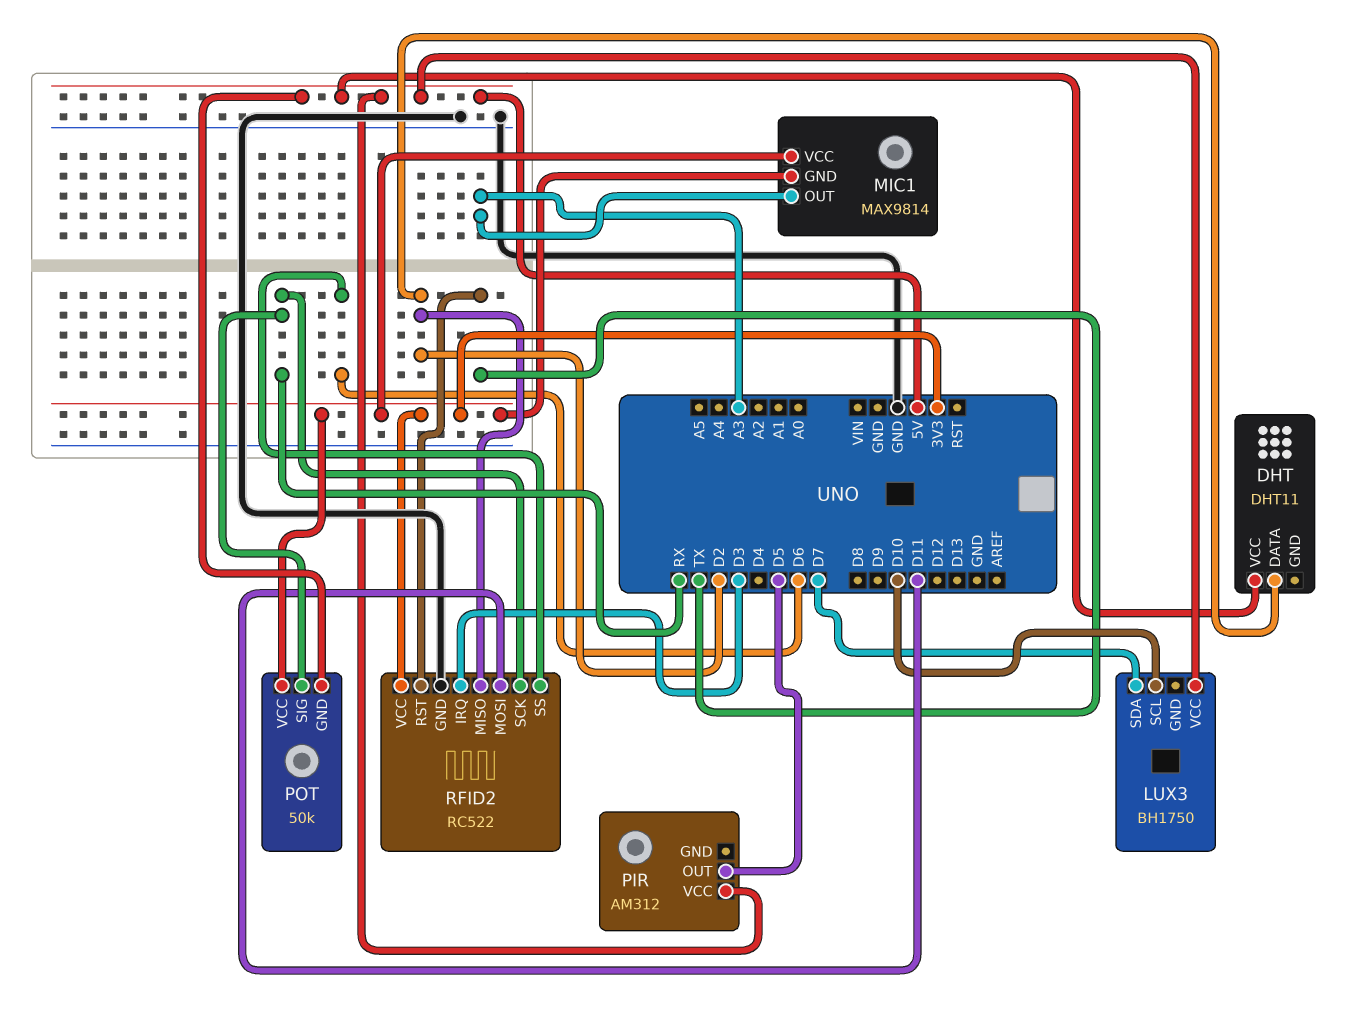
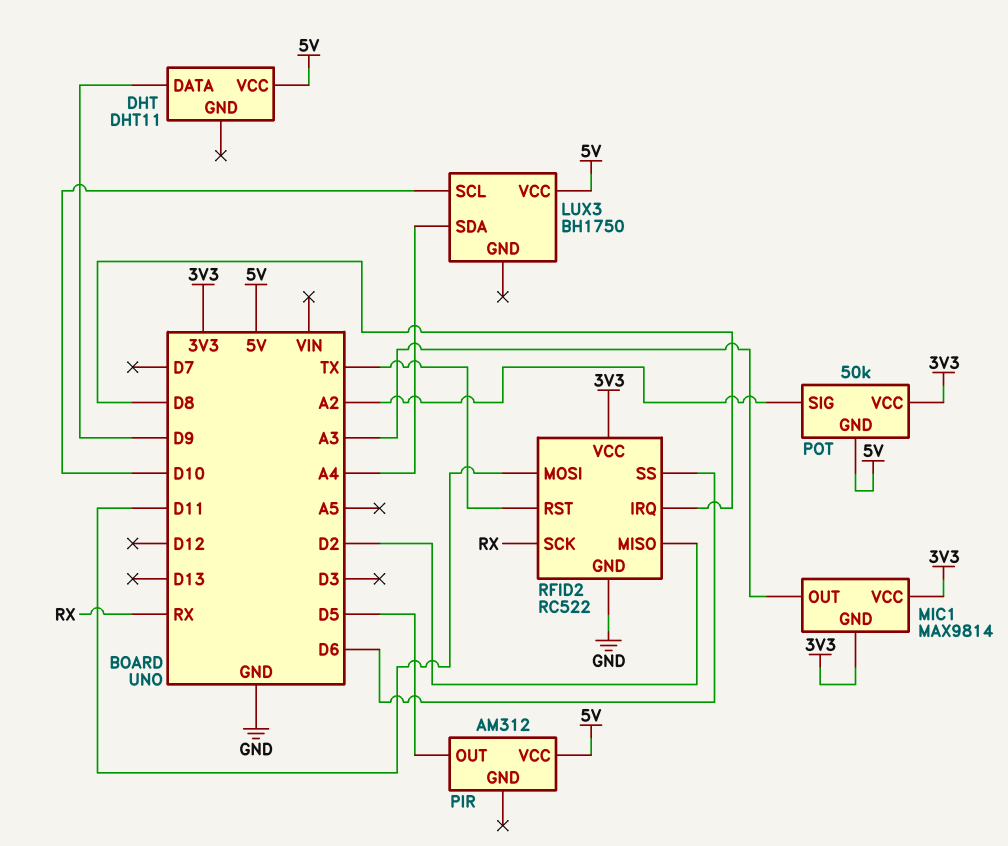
DHT pin DATA: D2 -> D9
LUX3 pin SDA: D7 -> A4
POT pin SIG: RX -> A2
RFID2 pin IRQ: D3 -> D8

